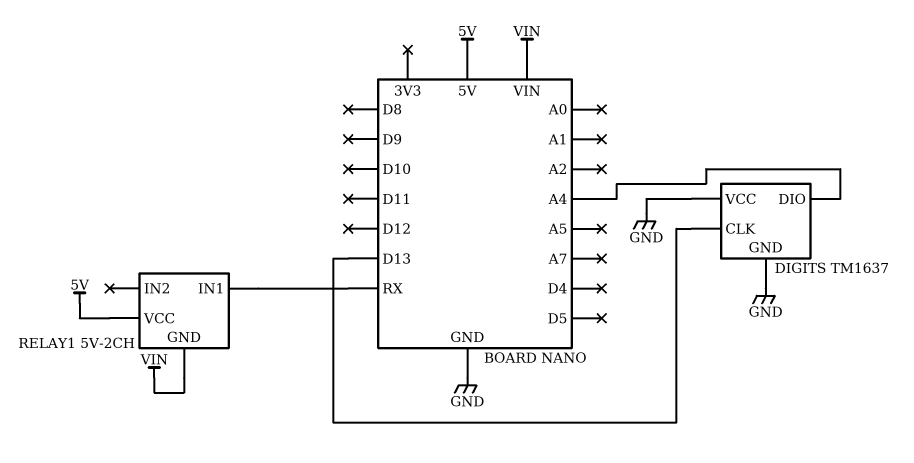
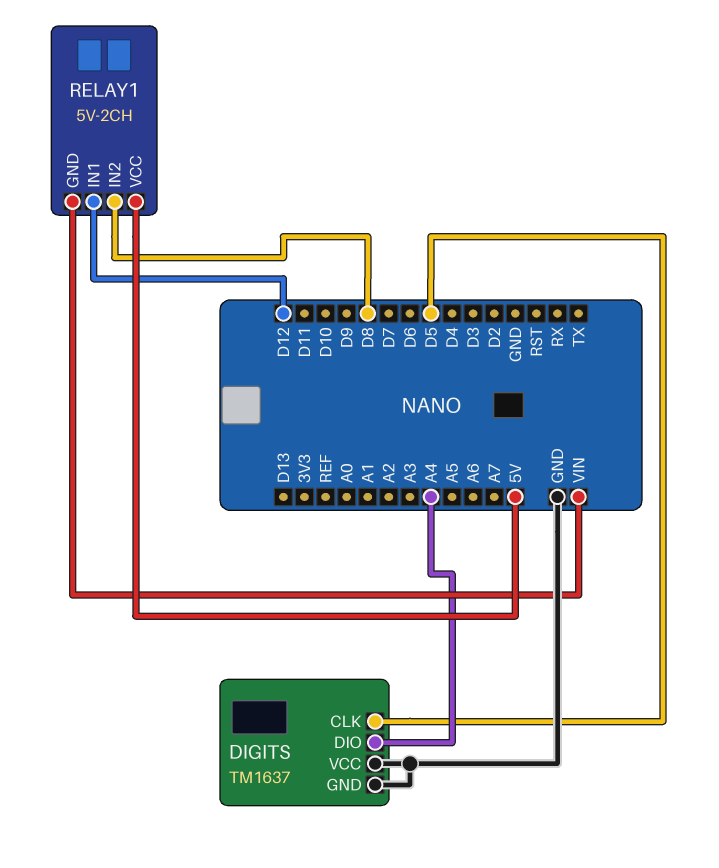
DIGITS pin CLK: D13 -> D5
RELAY1 pin IN1: RX -> D12
RELAY1 pin IN2: none -> D8

